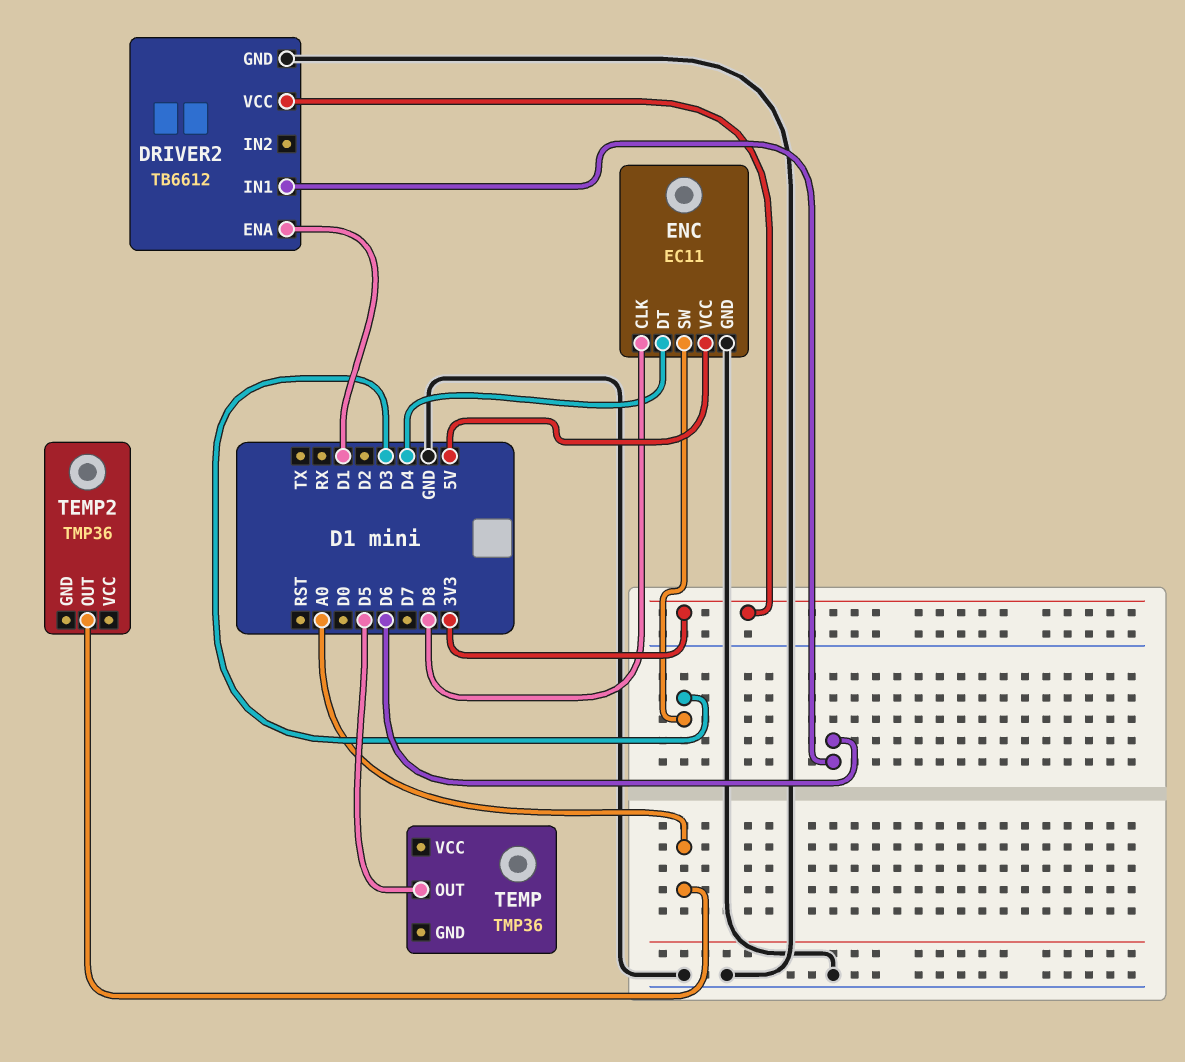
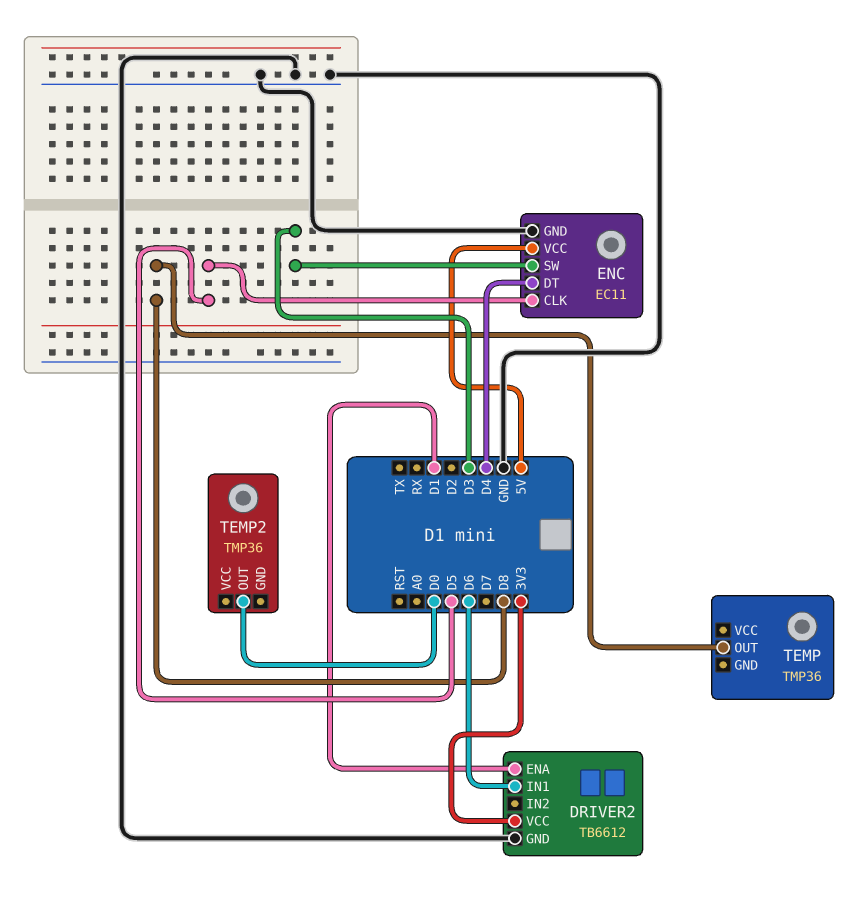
ENC pin CLK: D8 -> D5
TEMP pin OUT: D5 -> D8
TEMP2 pin OUT: A0 -> D0

